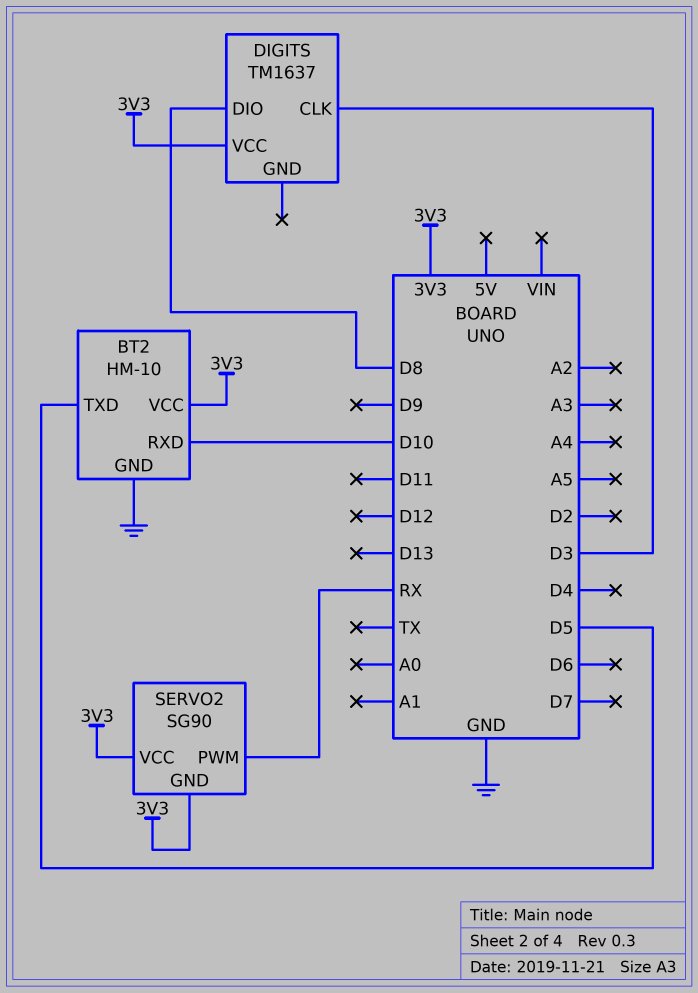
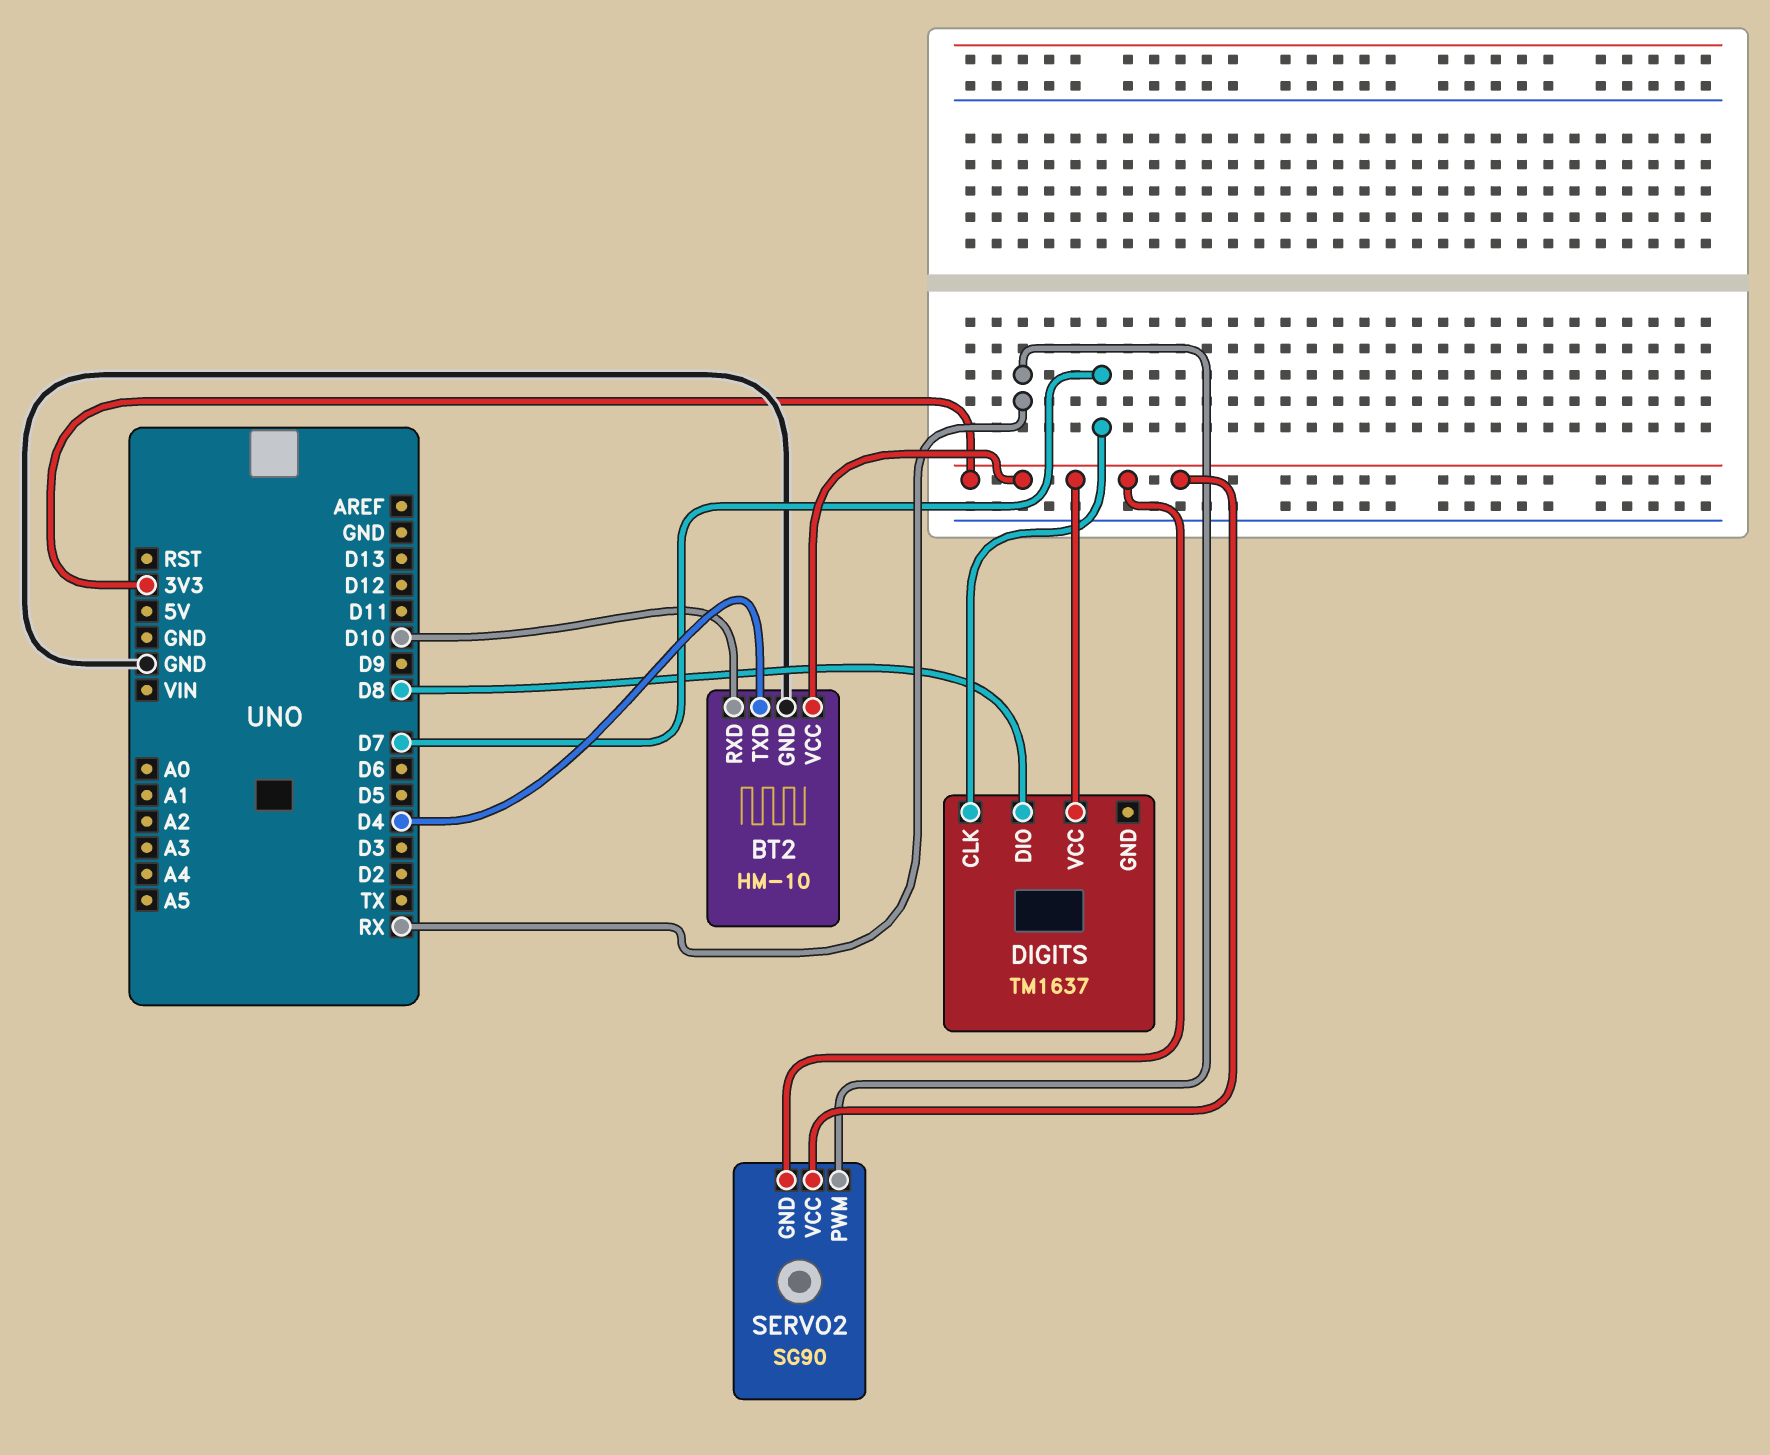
BT2 pin TXD: D5 -> D4
DIGITS pin CLK: D3 -> D7

